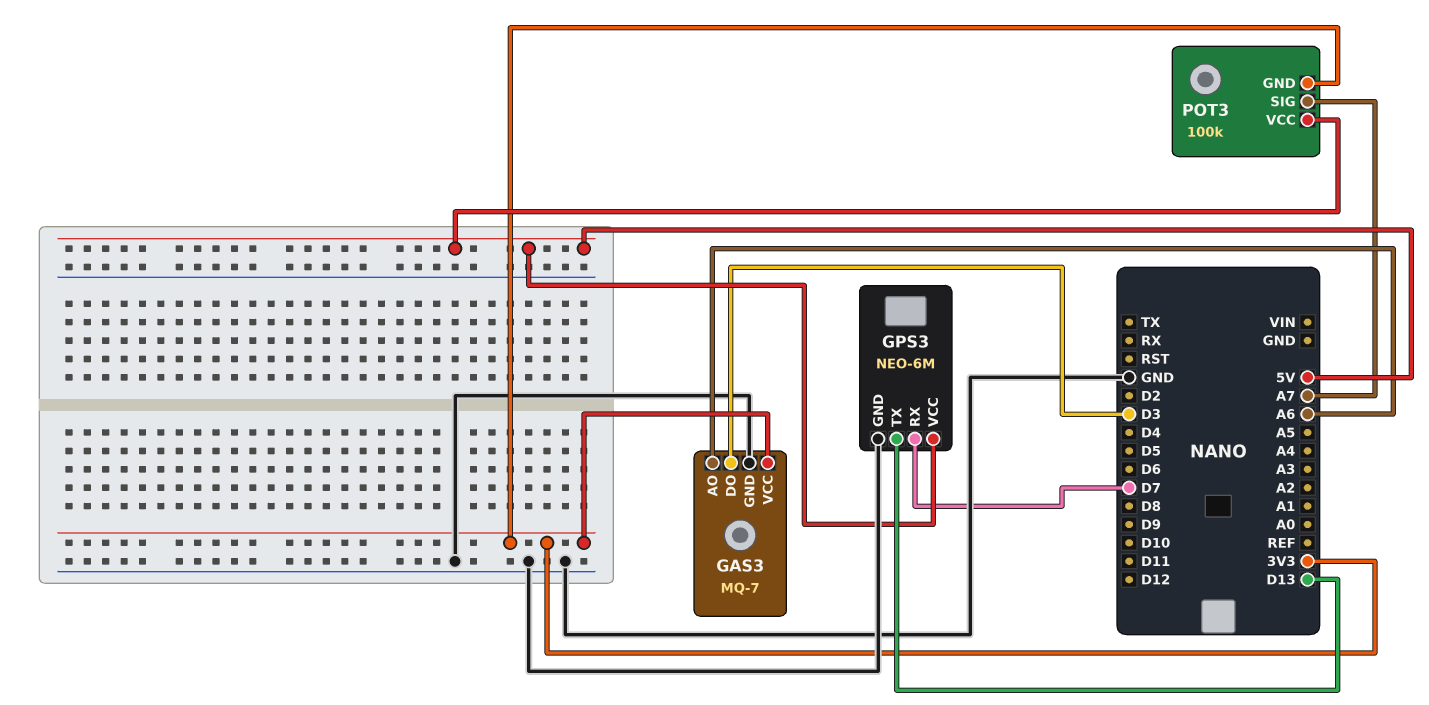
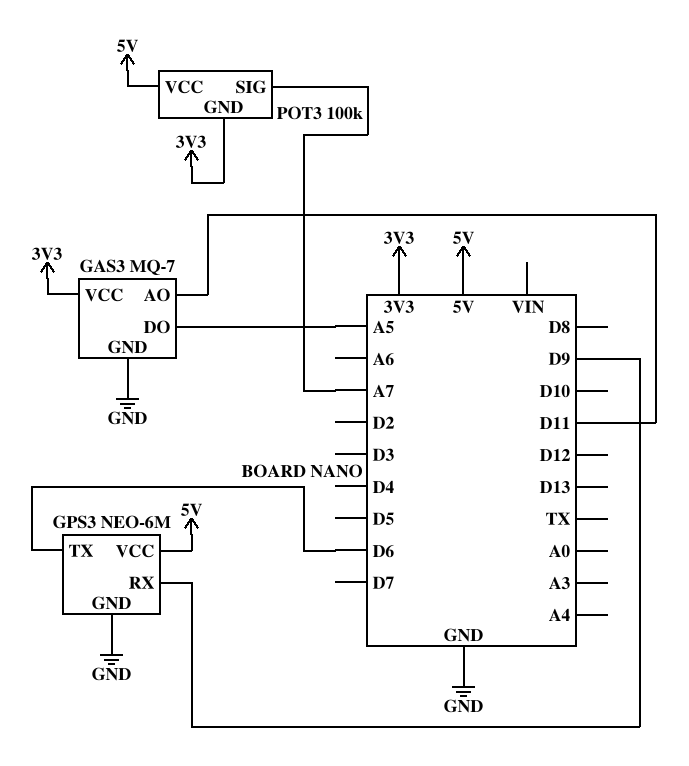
GAS3 pin AO: A6 -> D11
GAS3 pin DO: D3 -> A5
GPS3 pin RX: D7 -> D9
GPS3 pin TX: D13 -> D6

